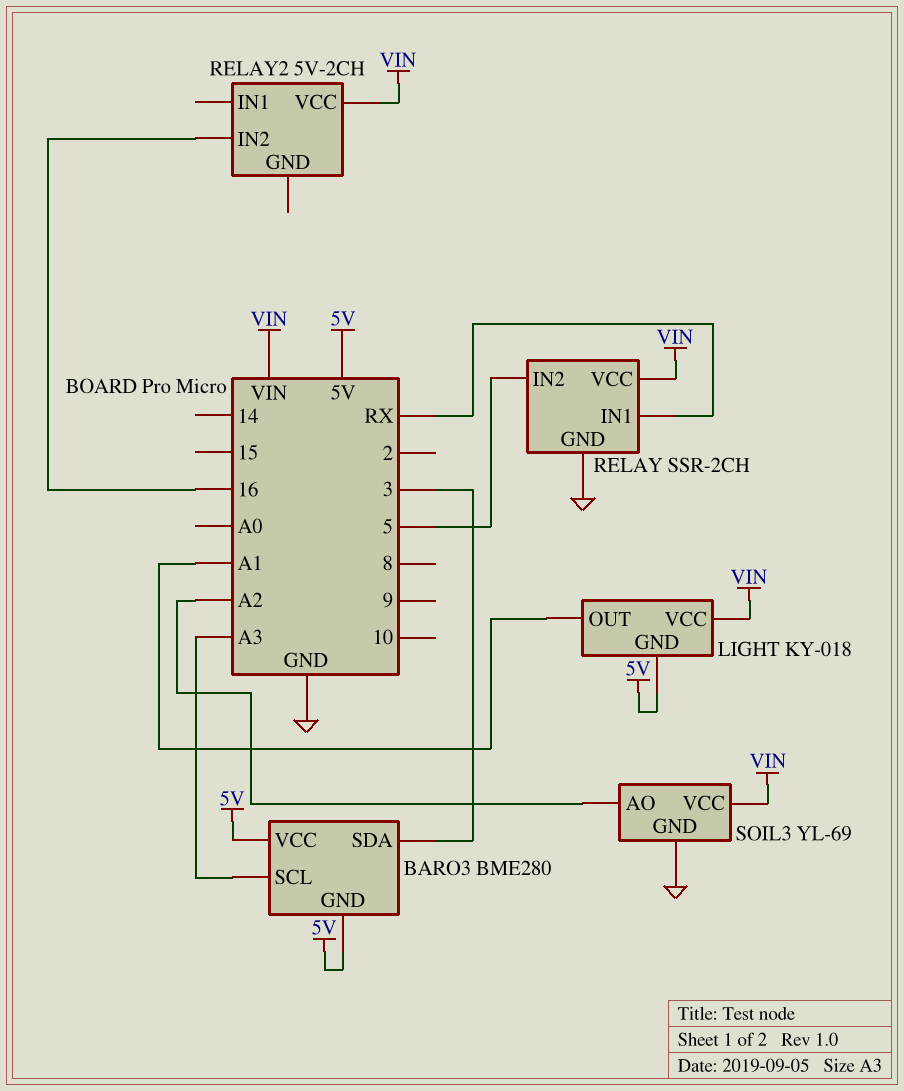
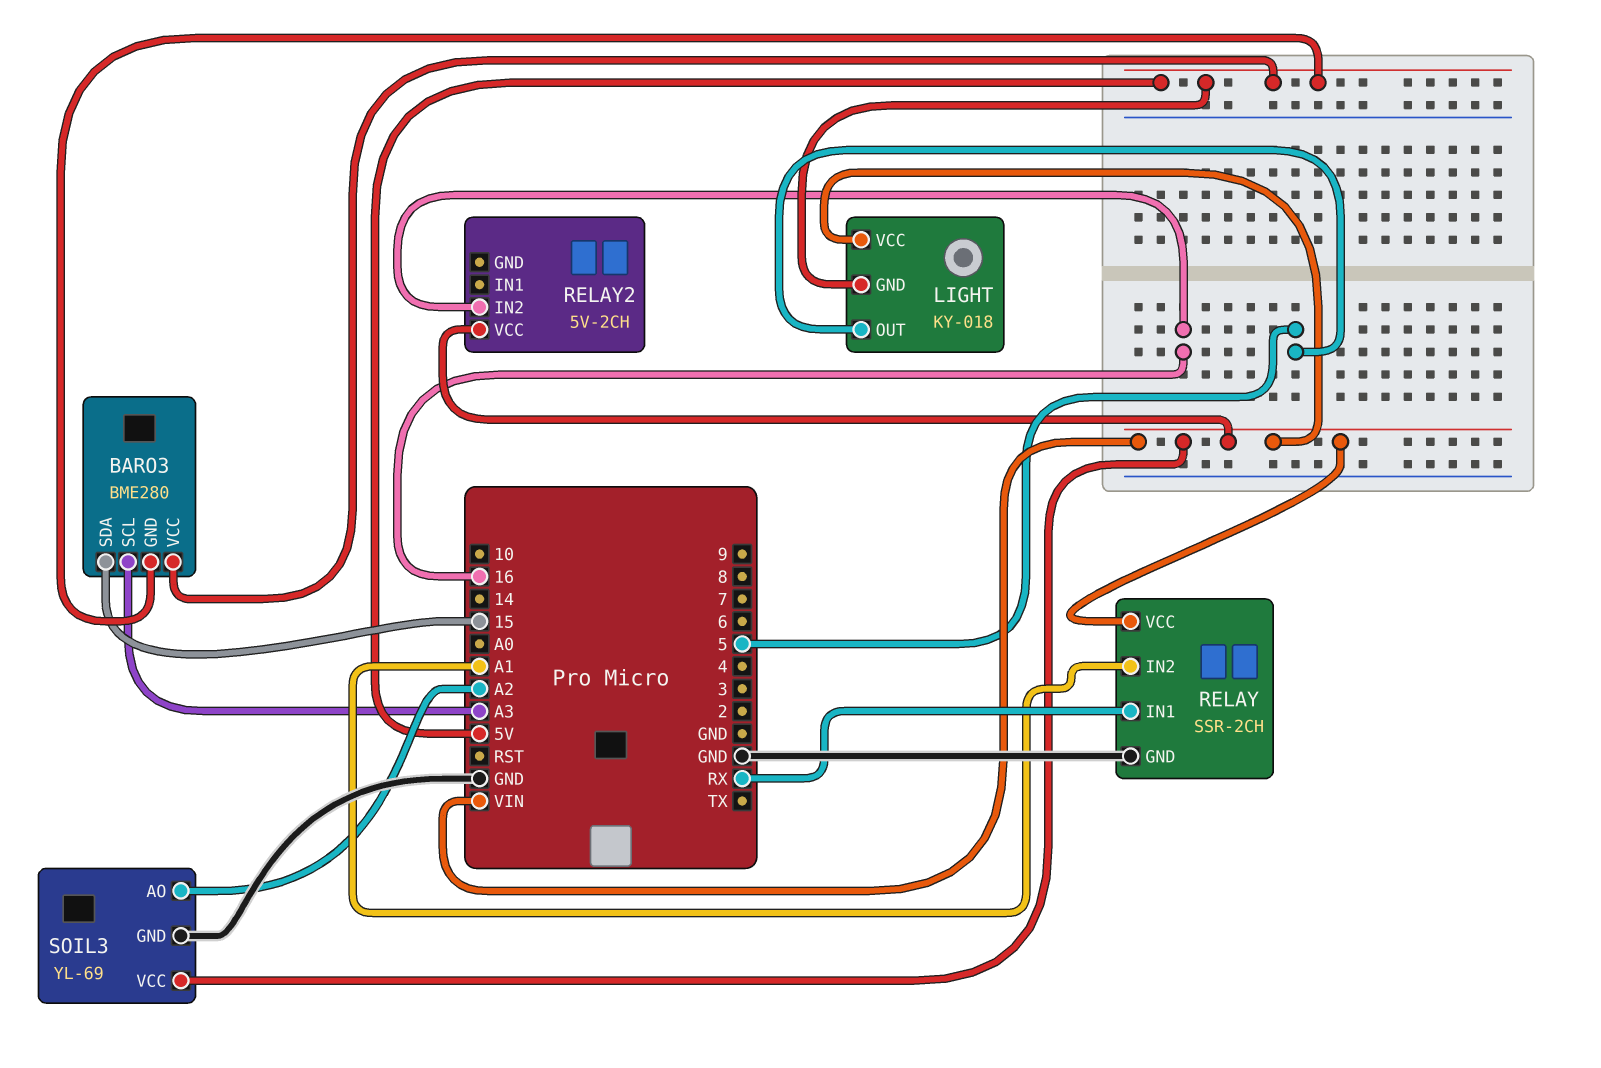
BARO3 pin SDA: 3 -> 15
LIGHT pin OUT: A1 -> 5
RELAY pin IN2: 5 -> A1

